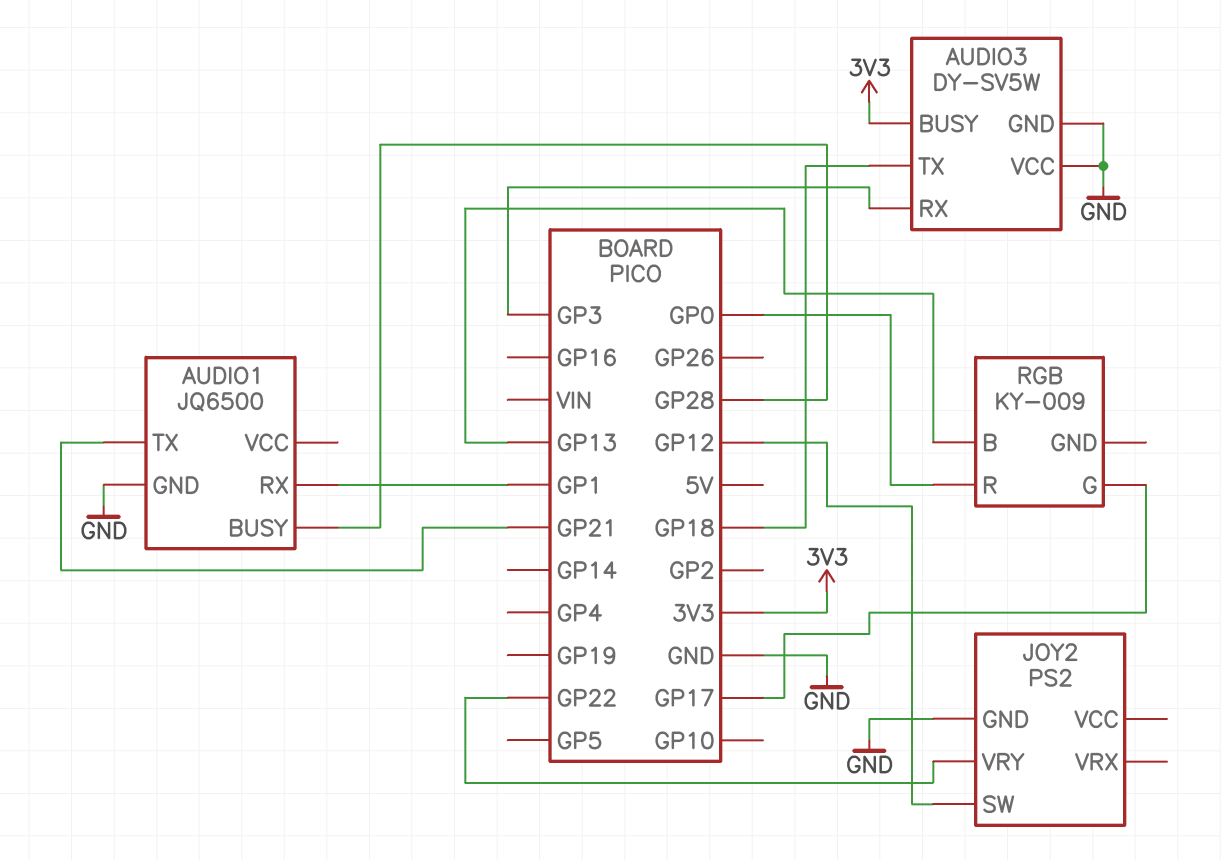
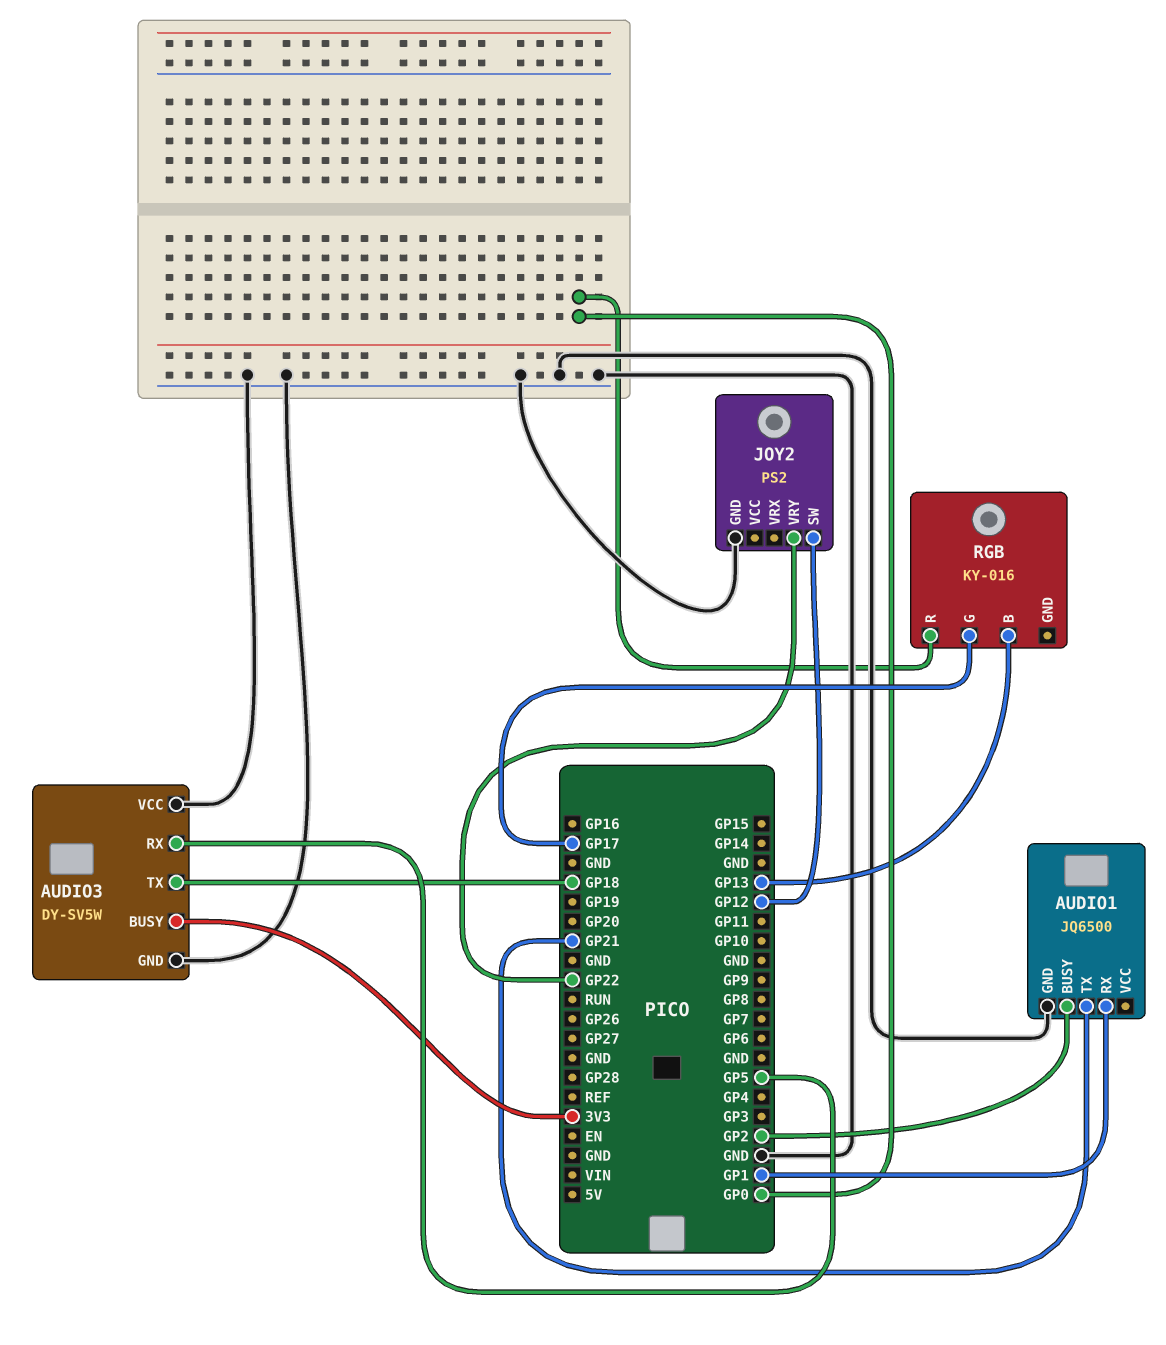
AUDIO1 pin BUSY: GP28 -> GP2
AUDIO3 pin RX: GP3 -> GP5
RGB: KY-009 -> KY-016

